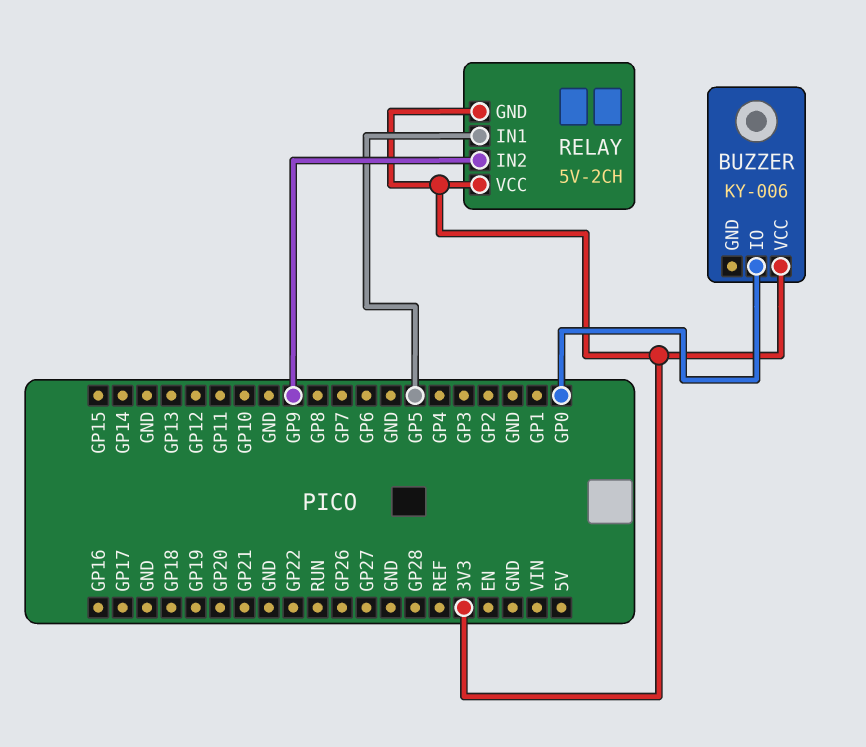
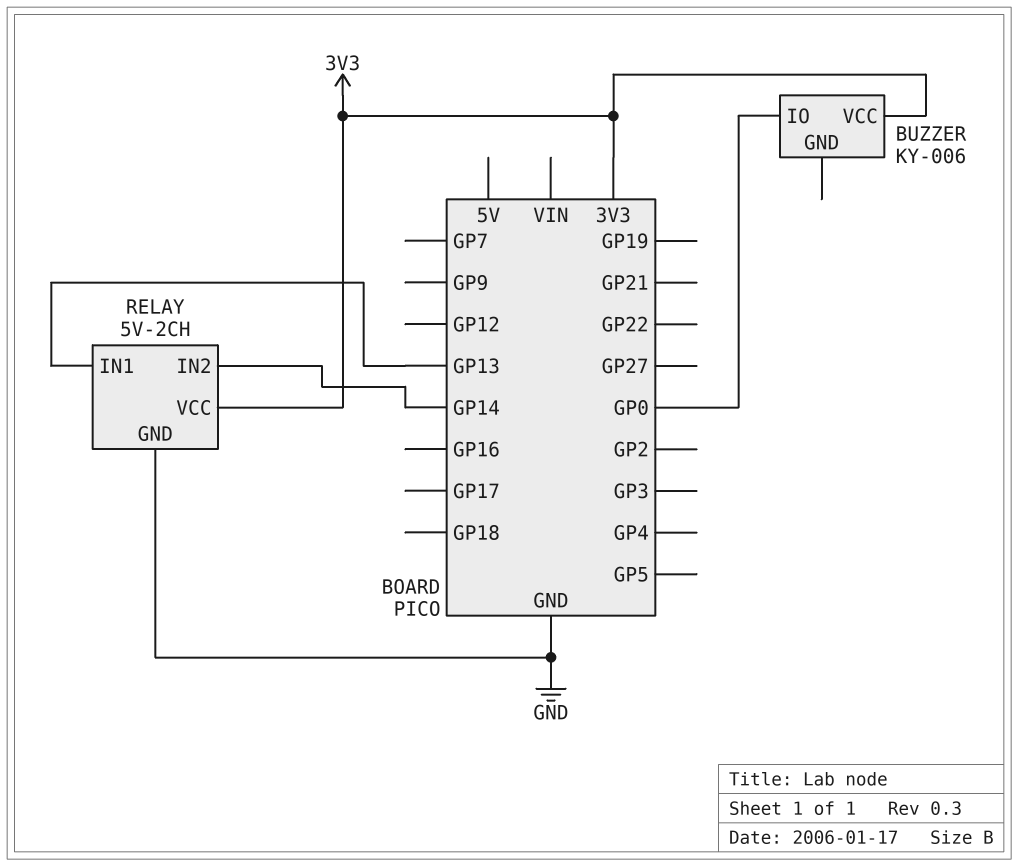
RELAY pin GND: 3V3 -> GND
RELAY pin IN1: GP5 -> GP13
RELAY pin IN2: GP9 -> GP14

